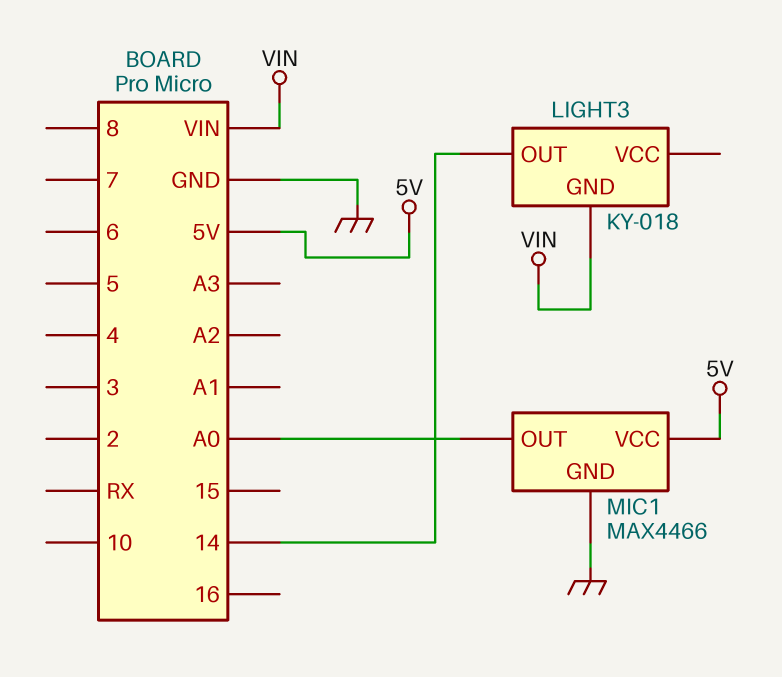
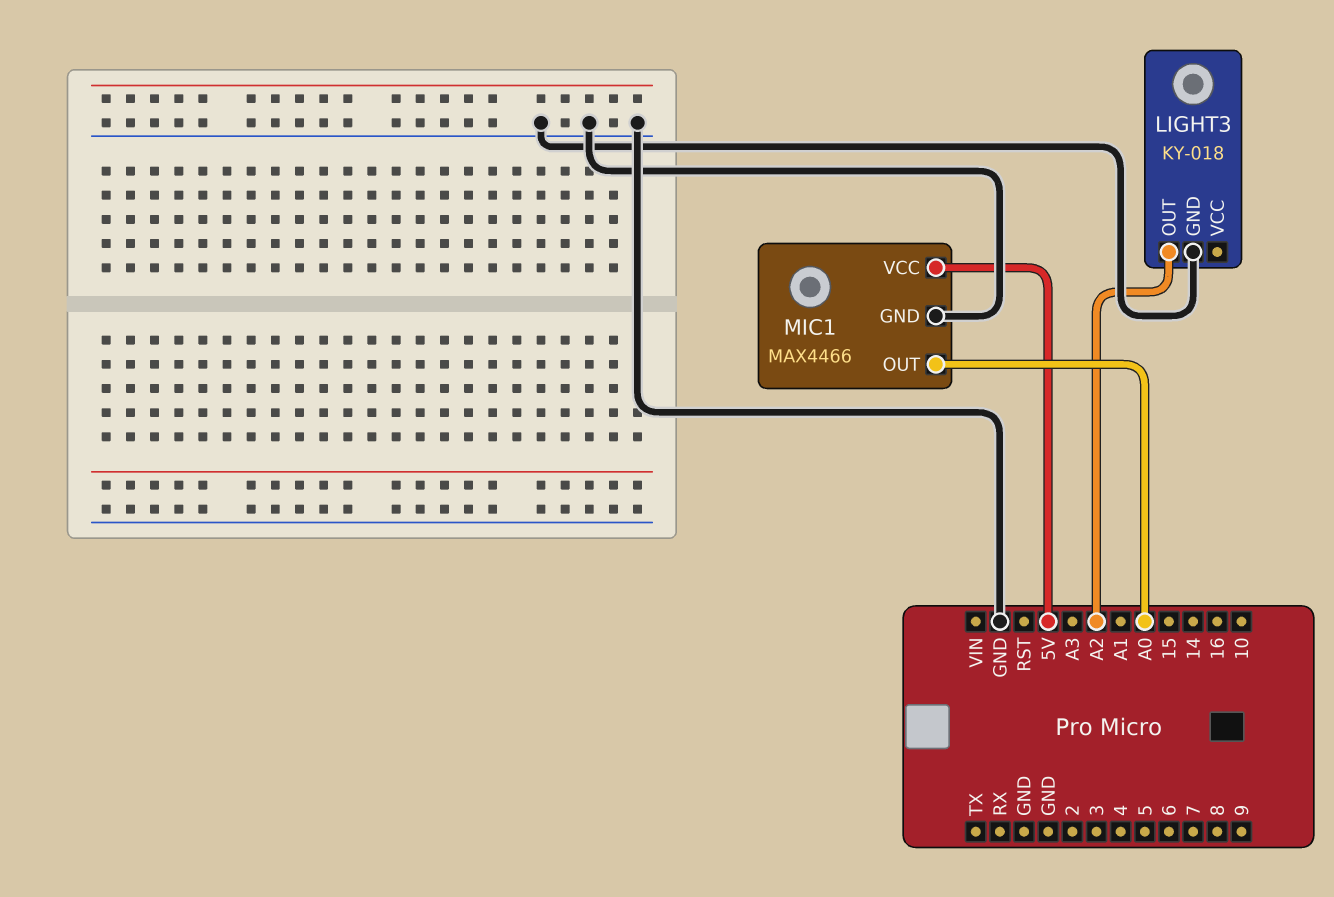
LIGHT3 pin GND: VIN -> GND
LIGHT3 pin OUT: 14 -> A2

